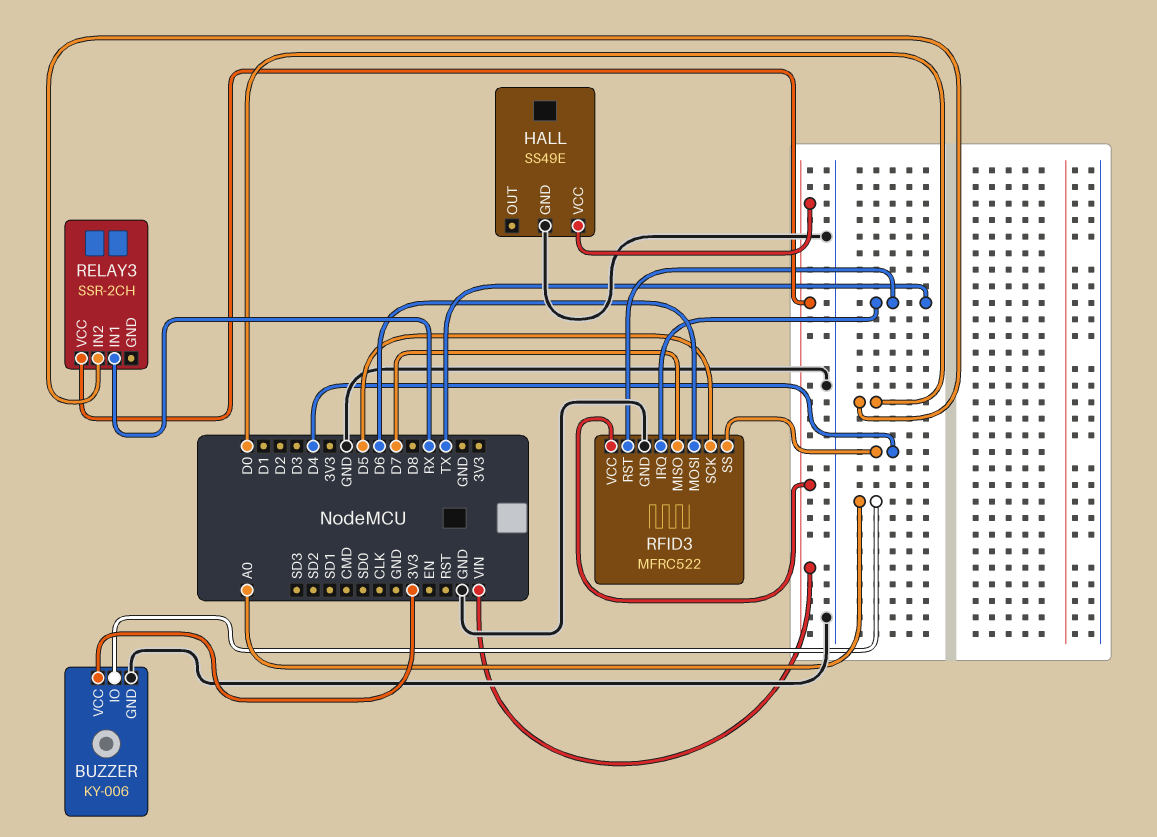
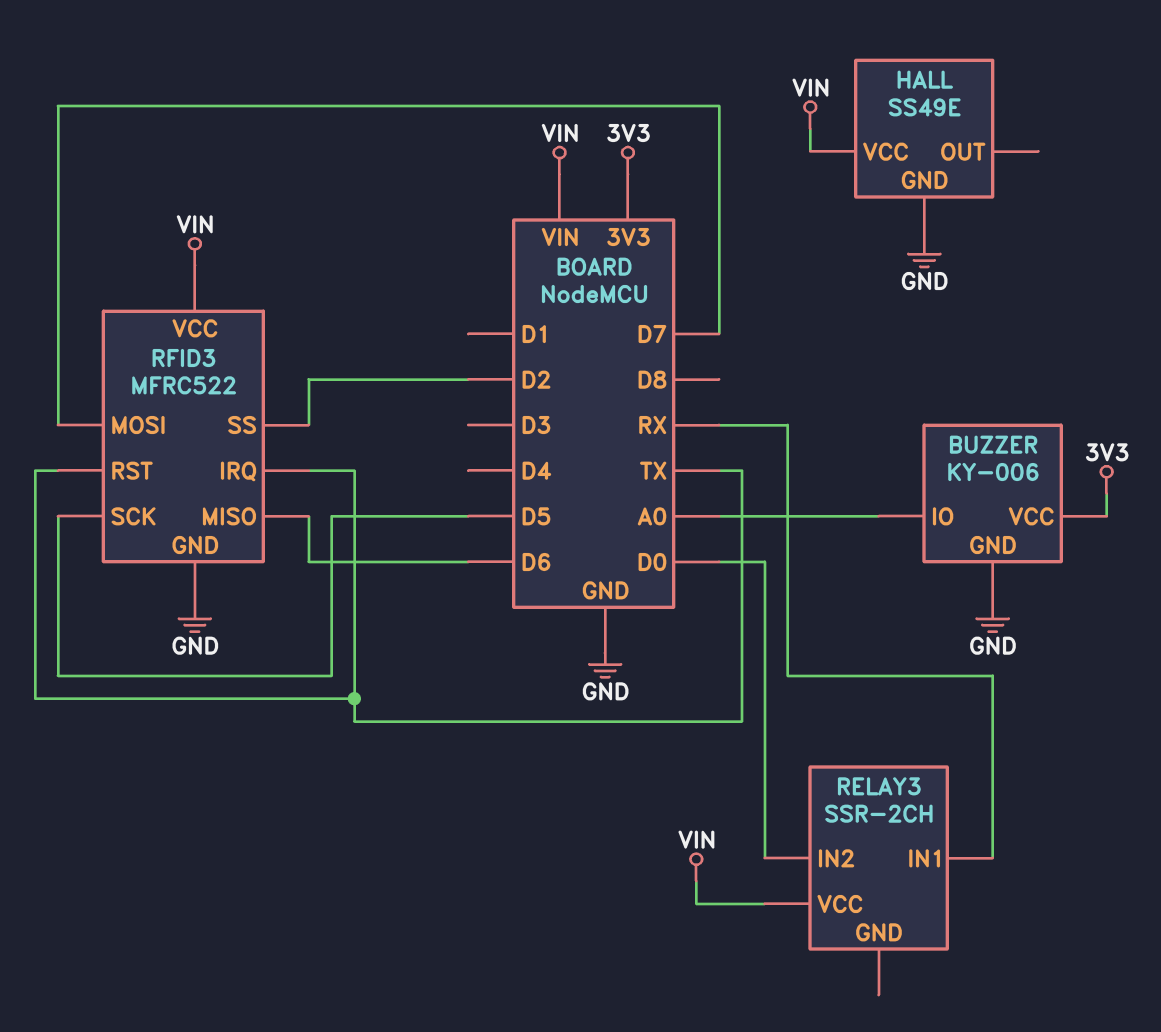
RFID3 pin MISO: D7 -> D6
RFID3 pin MOSI: D6 -> D7
RFID3 pin SS: D4 -> D2

